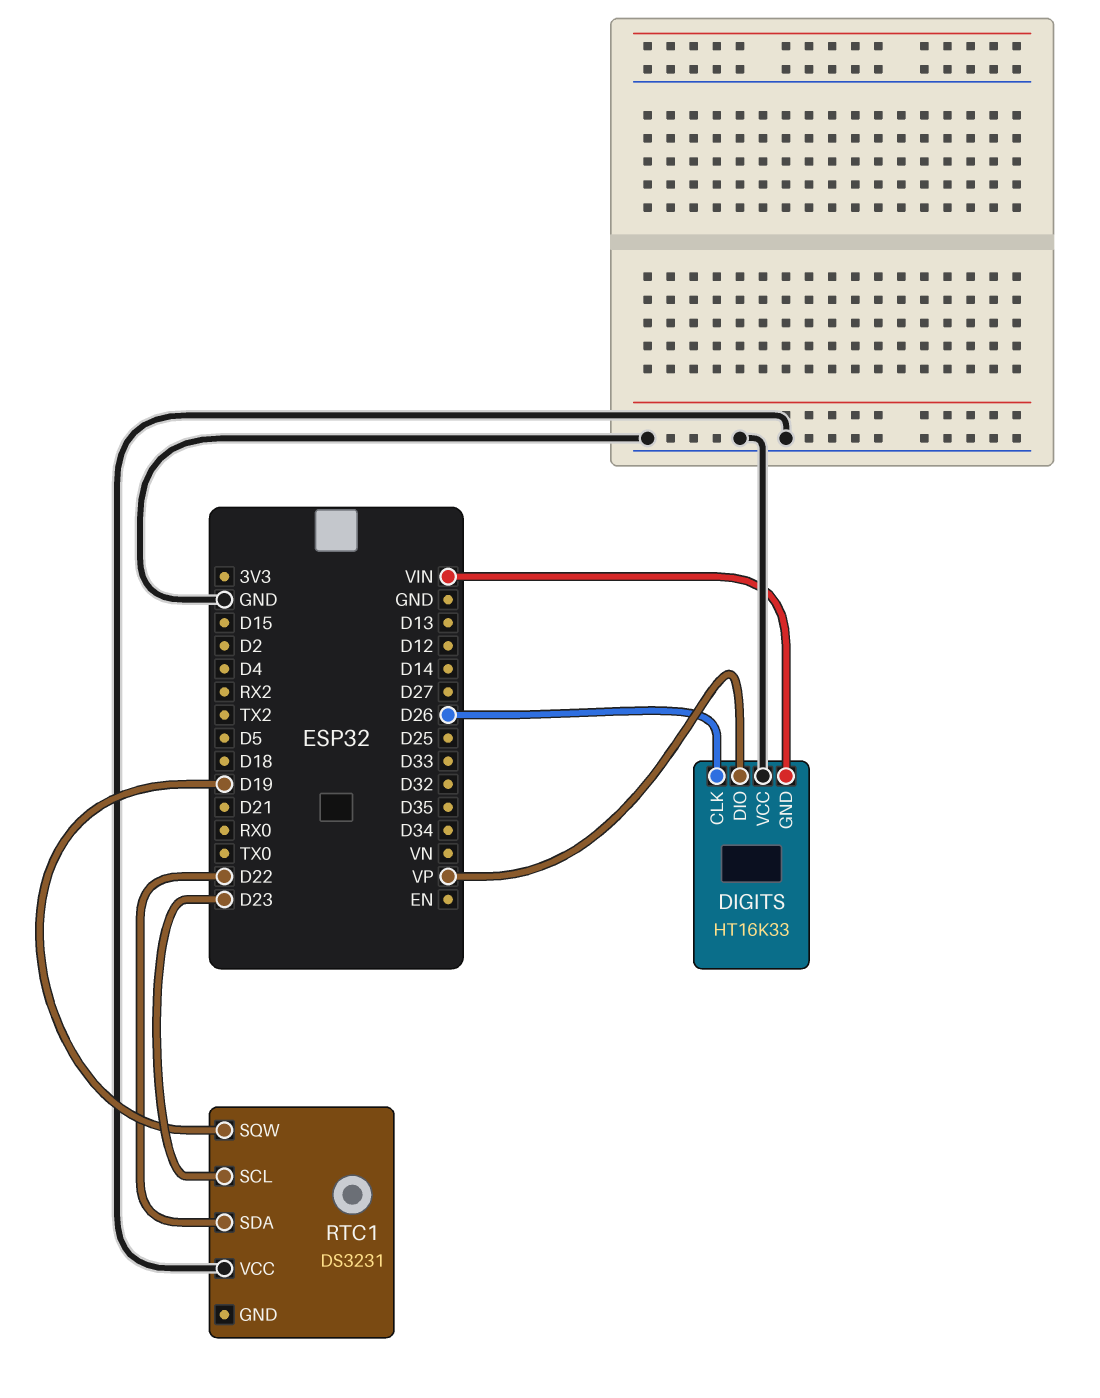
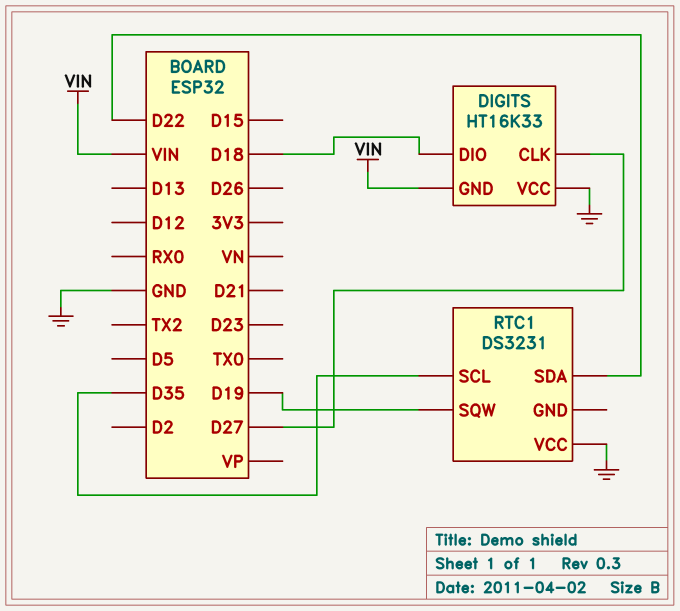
DIGITS pin CLK: D26 -> D27
DIGITS pin DIO: VP -> D18
RTC1 pin SCL: D23 -> D35

